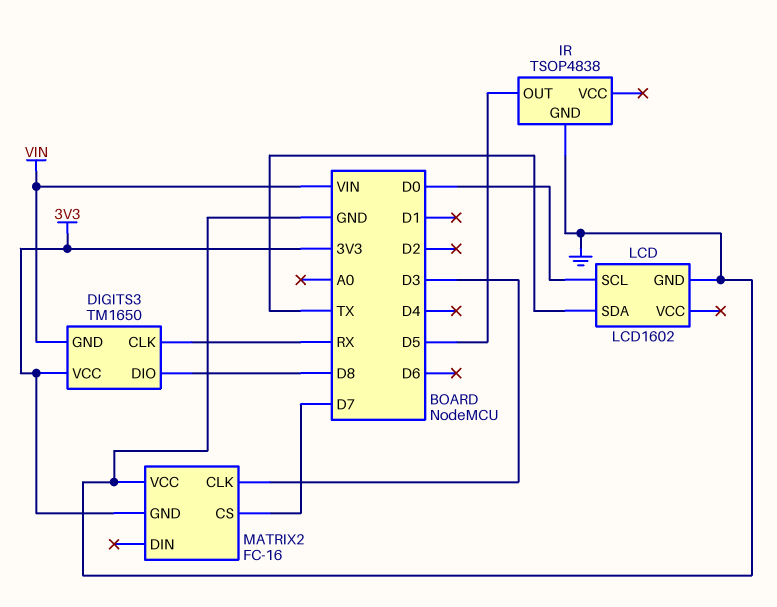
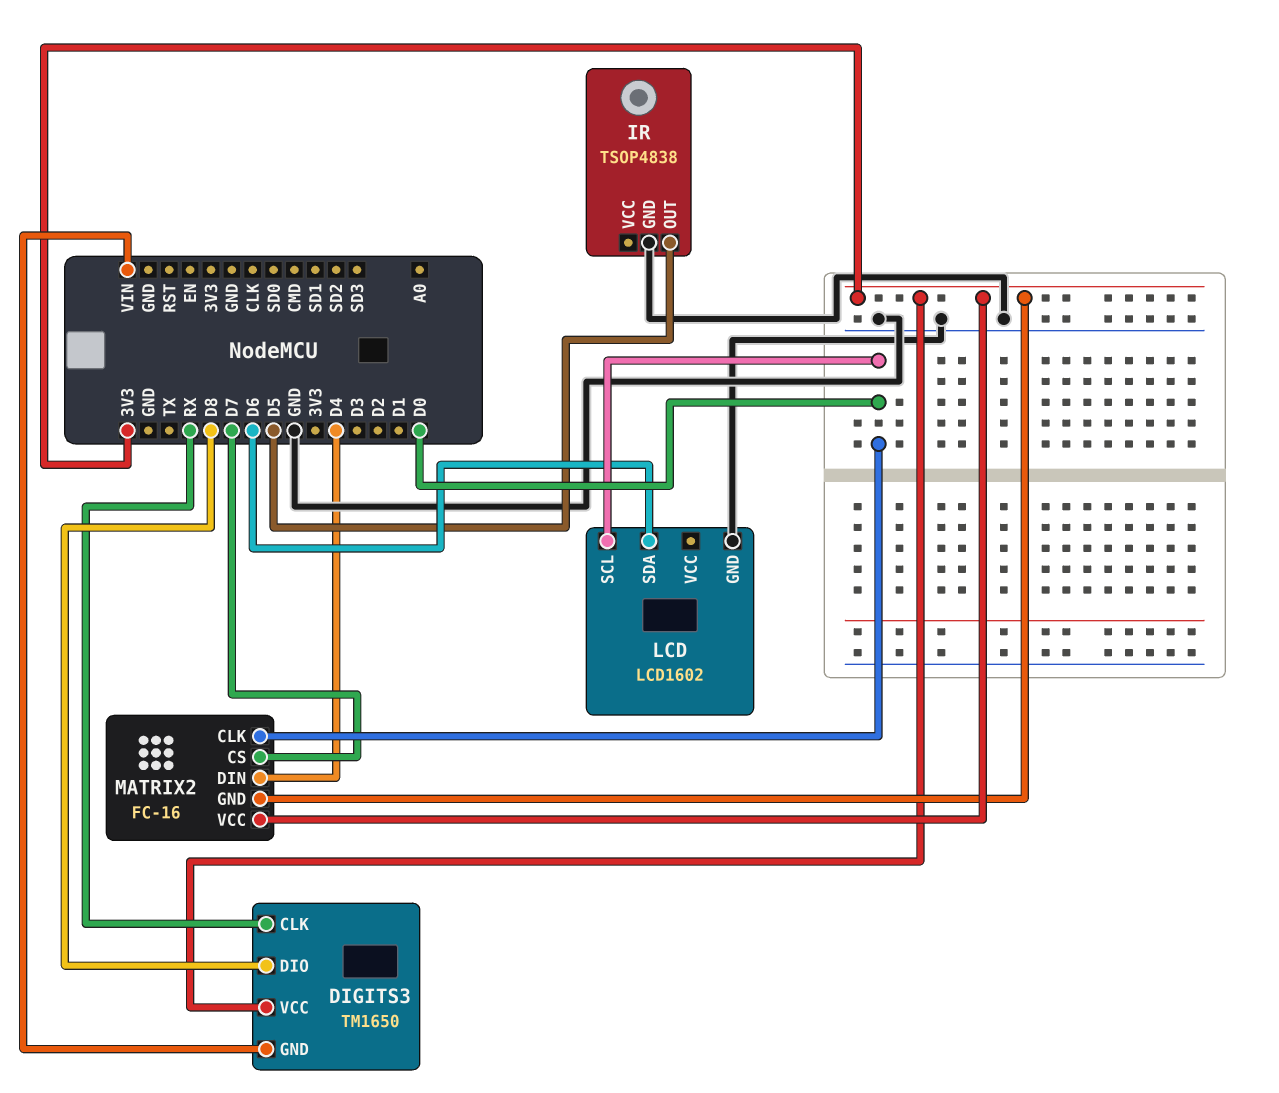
LCD pin SDA: TX -> D6
MATRIX2 pin CLK: D3 -> D0
MATRIX2 pin DIN: none -> D4
MATRIX2 pin VCC: GND -> 3V3

